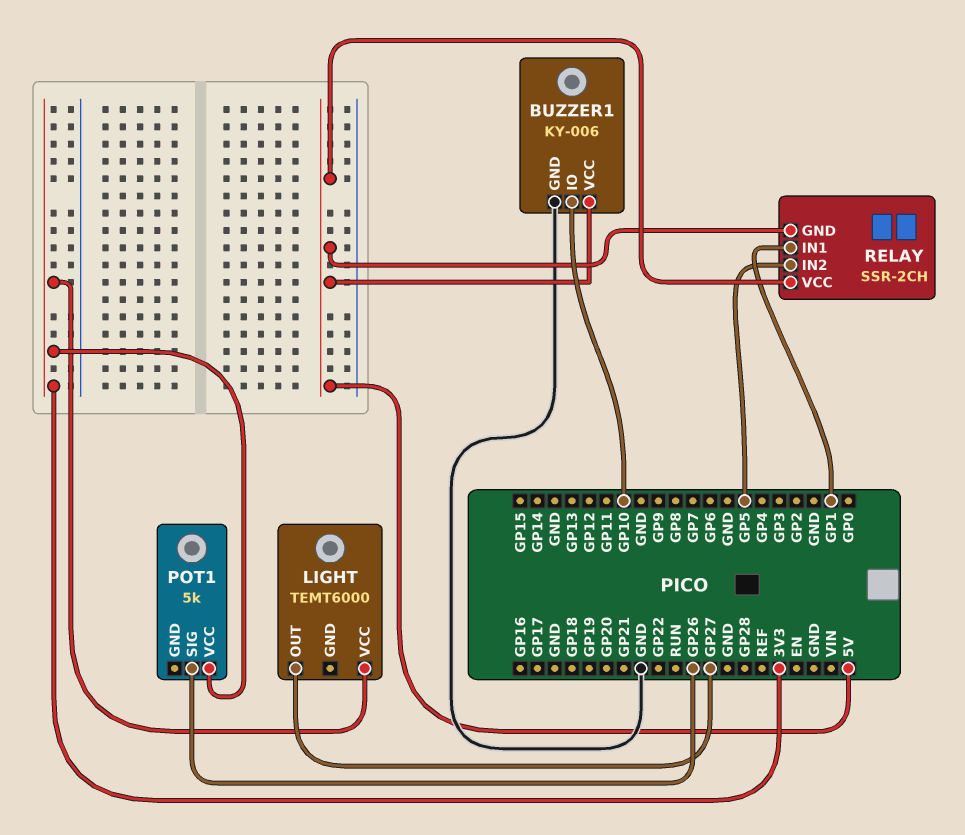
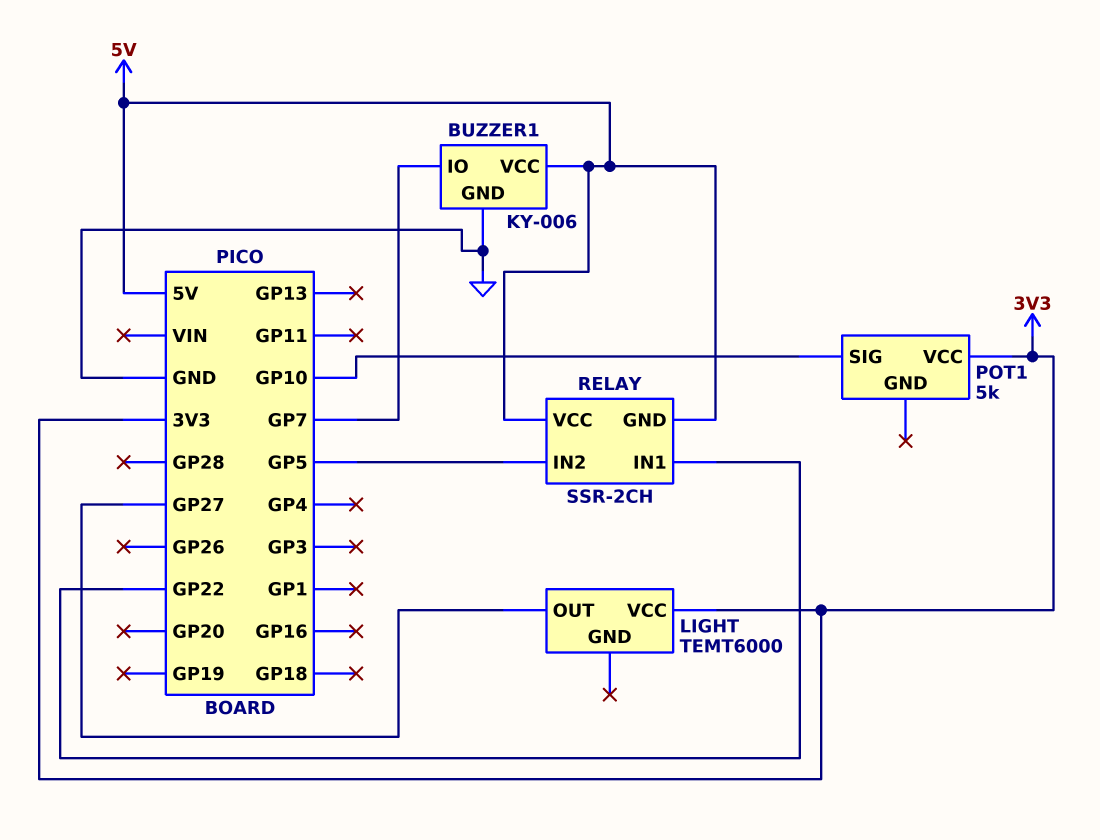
BUZZER1 pin IO: GP10 -> GP7
POT1 pin SIG: GP26 -> GP10
RELAY pin IN1: GP1 -> GP22

